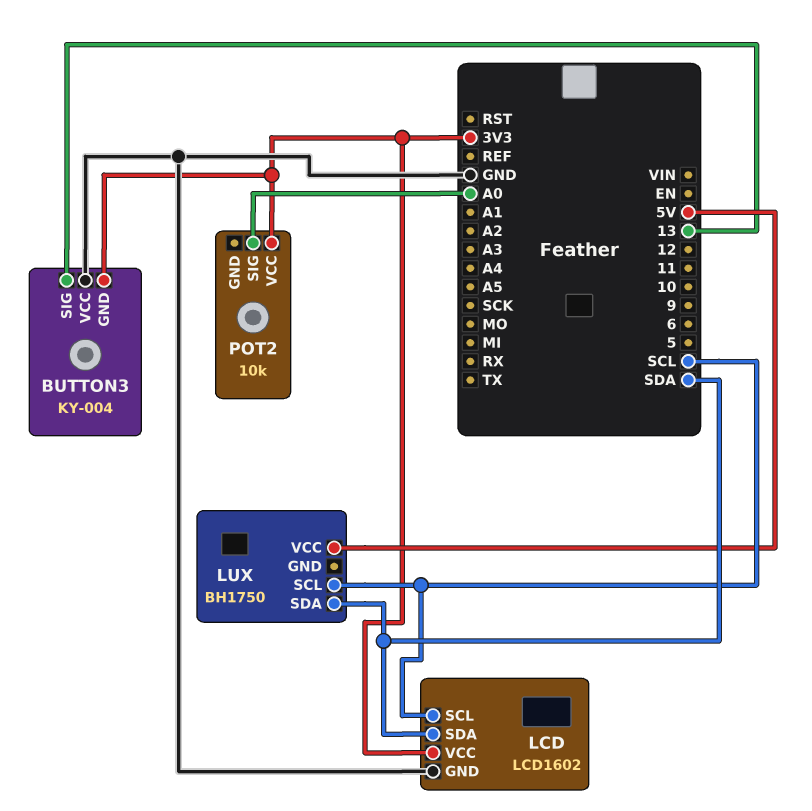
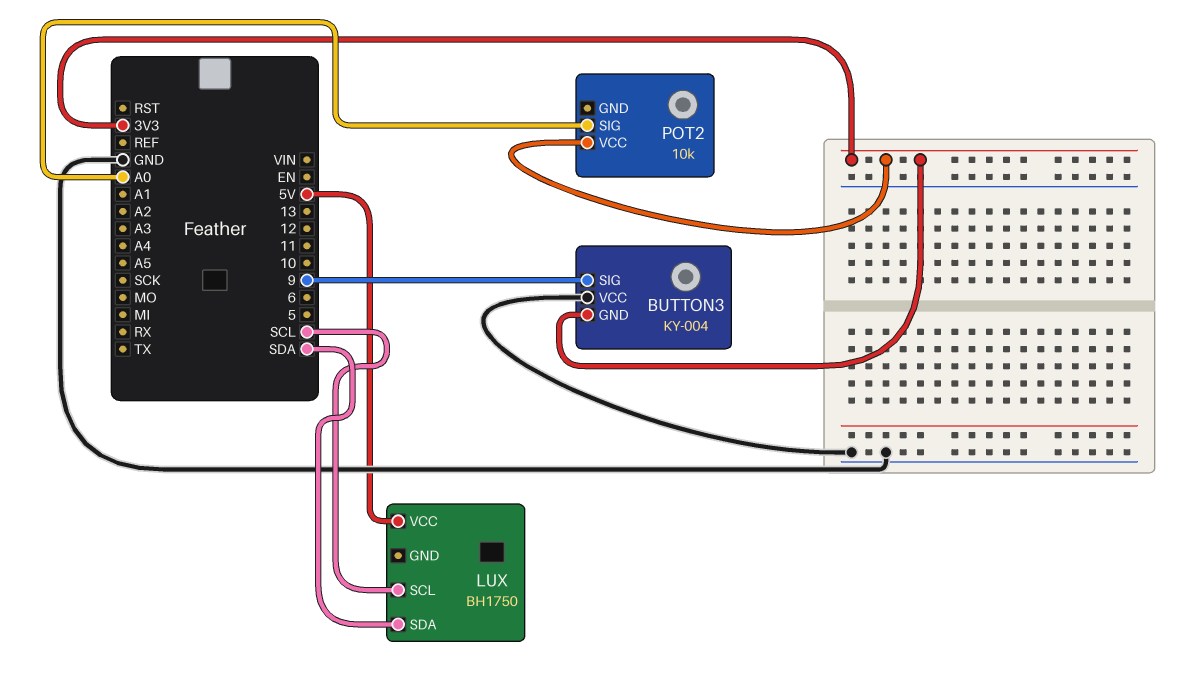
BUTTON3 pin SIG: 13 -> 9
LCD: LCD1602 -> none
LCD pin GND: GND -> none
LCD pin SCL: SCL -> none
LCD pin SDA: SDA -> none
LCD pin VCC: 3V3 -> none

